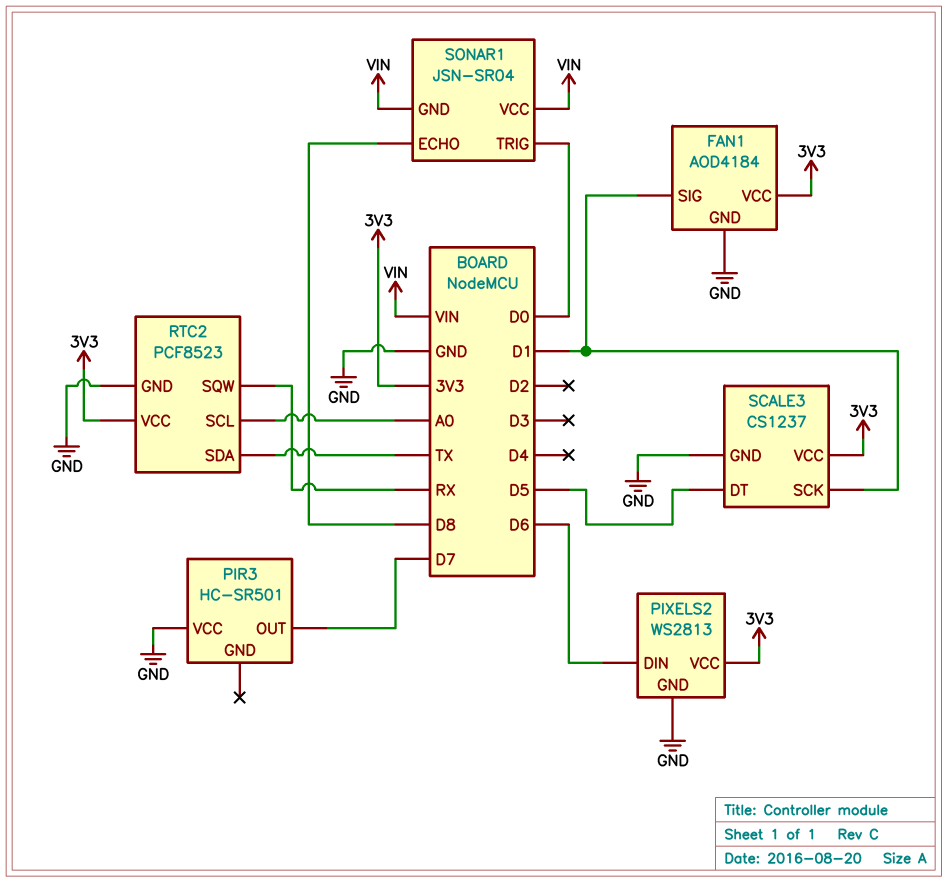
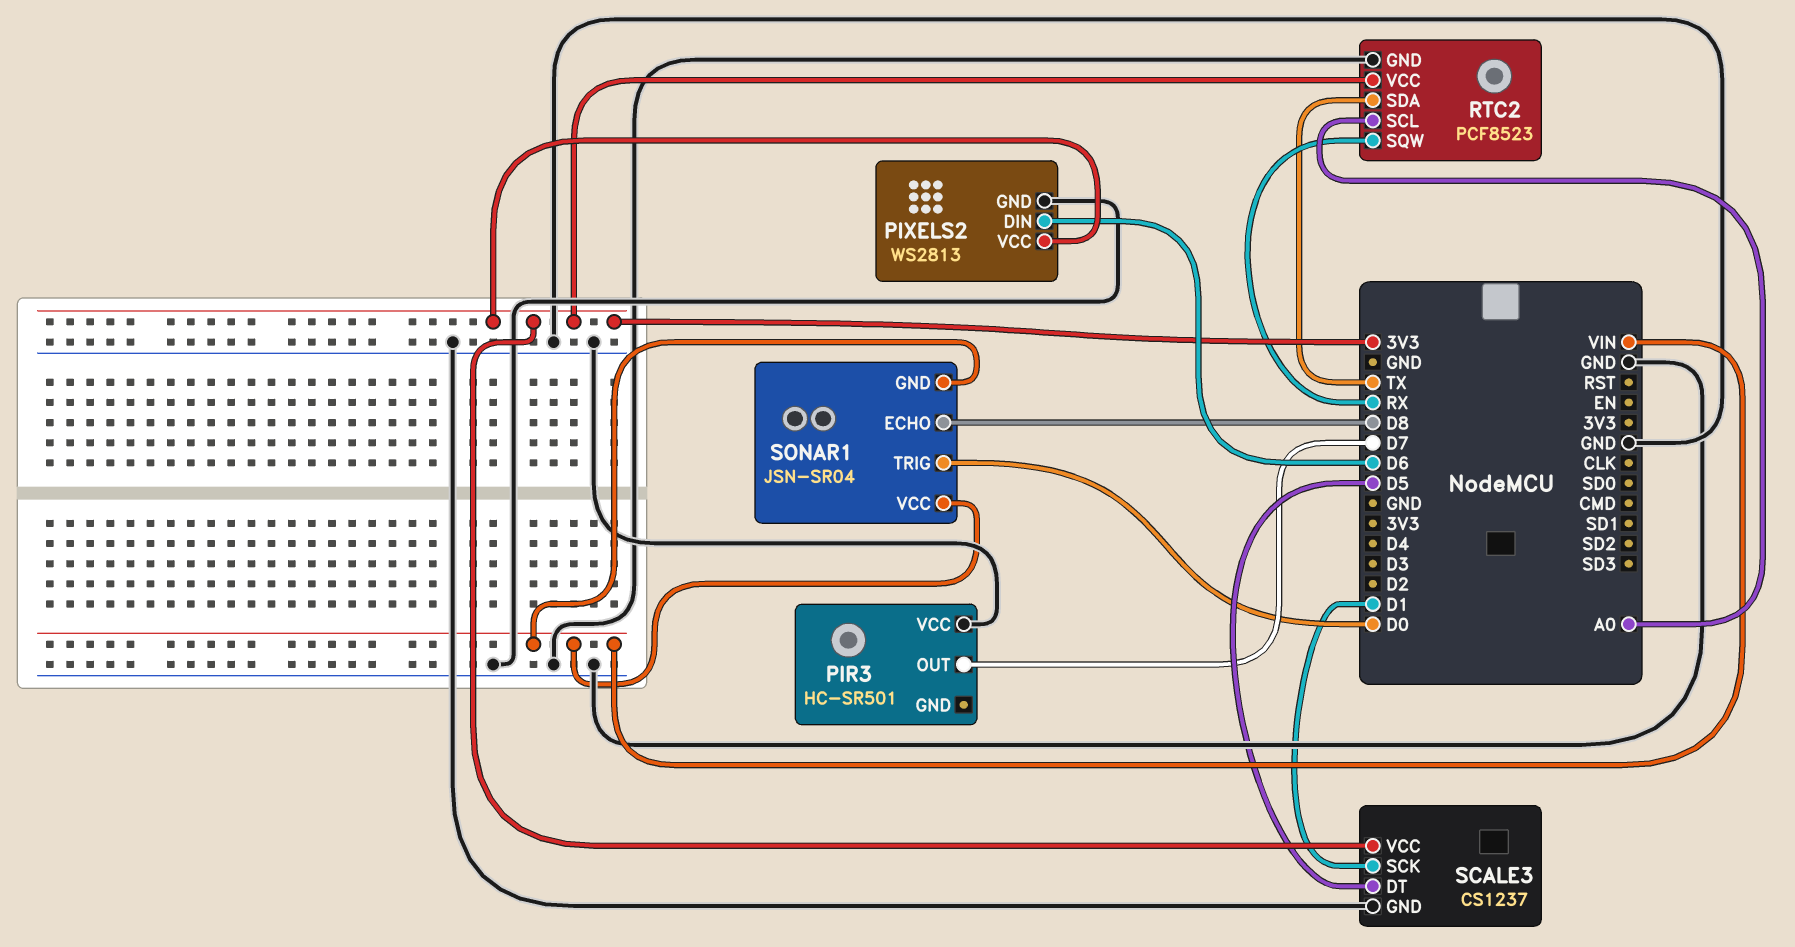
FAN1: AOD4184 -> none
FAN1 pin GND: GND -> none
FAN1 pin SIG: D1 -> none
FAN1 pin VCC: 3V3 -> none

